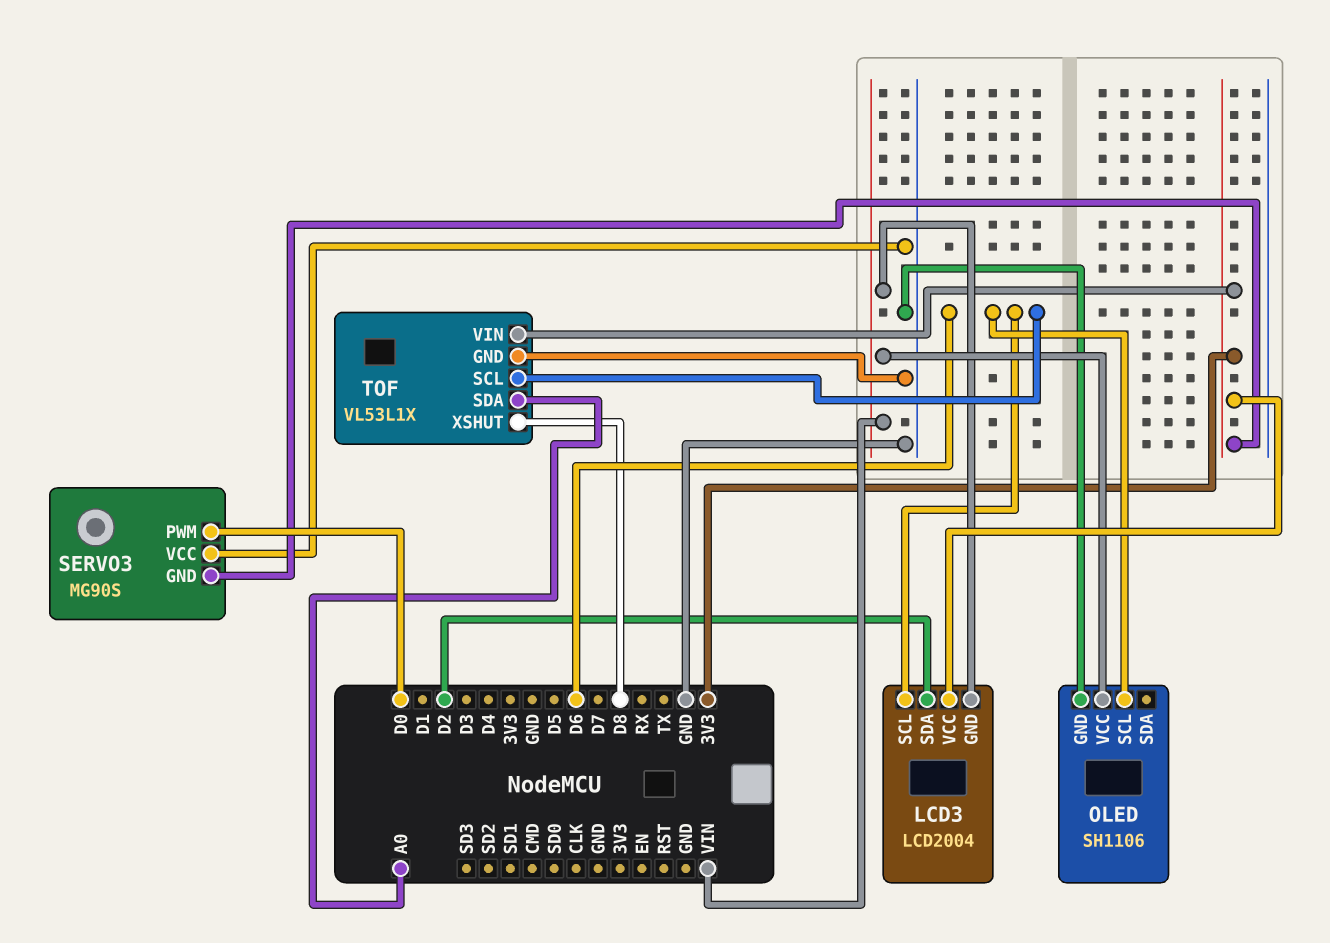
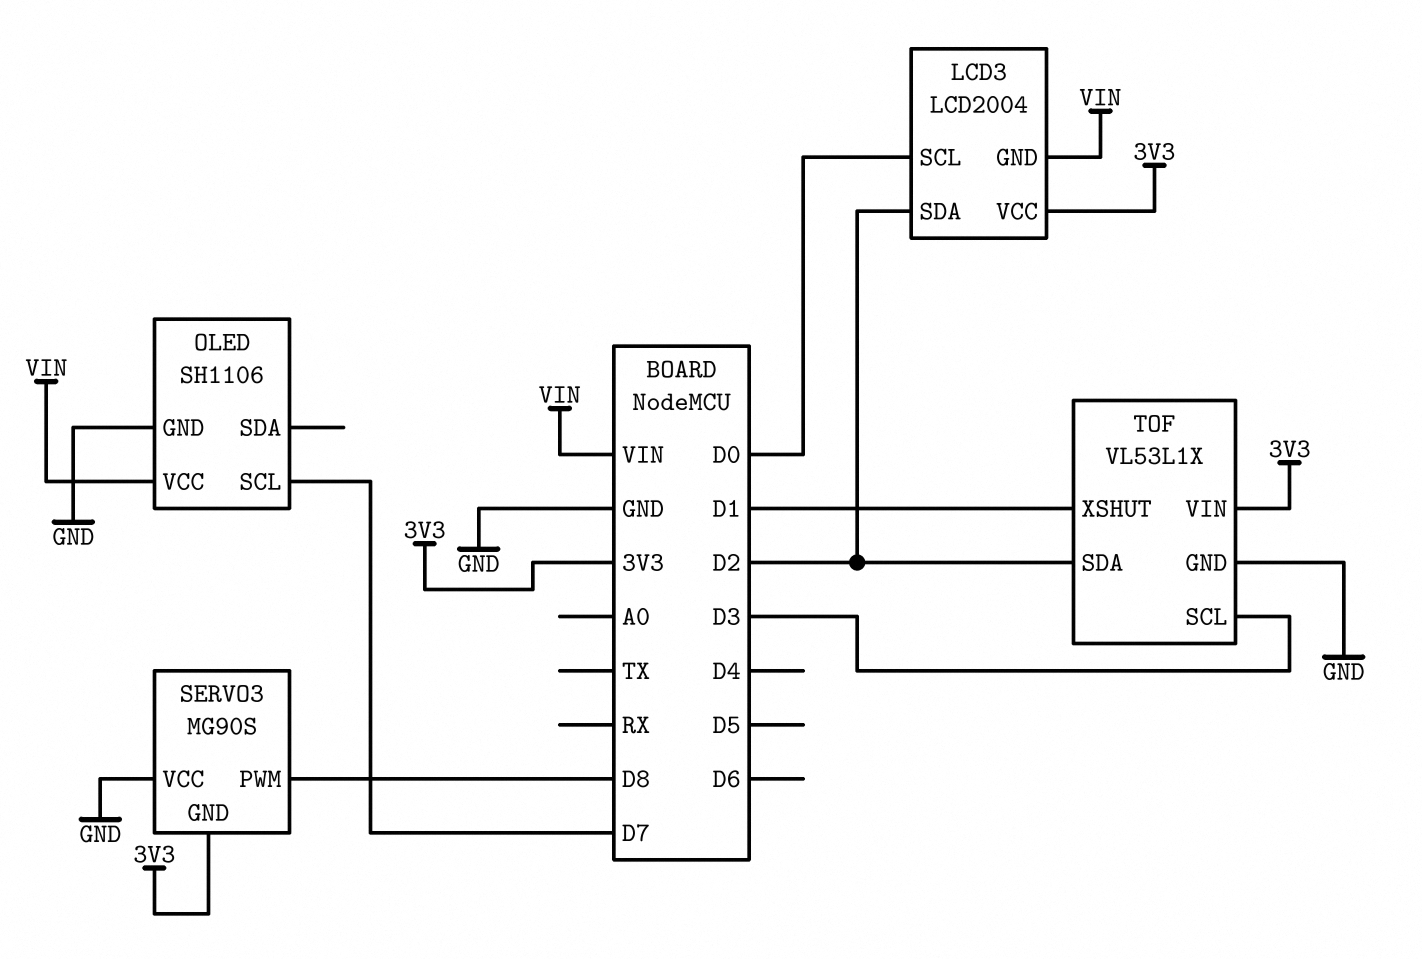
LCD3 pin SCL: D6 -> D0
OLED pin SCL: D6 -> D7
SERVO3 pin PWM: D0 -> D8
TOF pin SCL: D6 -> D3
TOF pin SDA: A0 -> D2
TOF pin XSHUT: D8 -> D1

